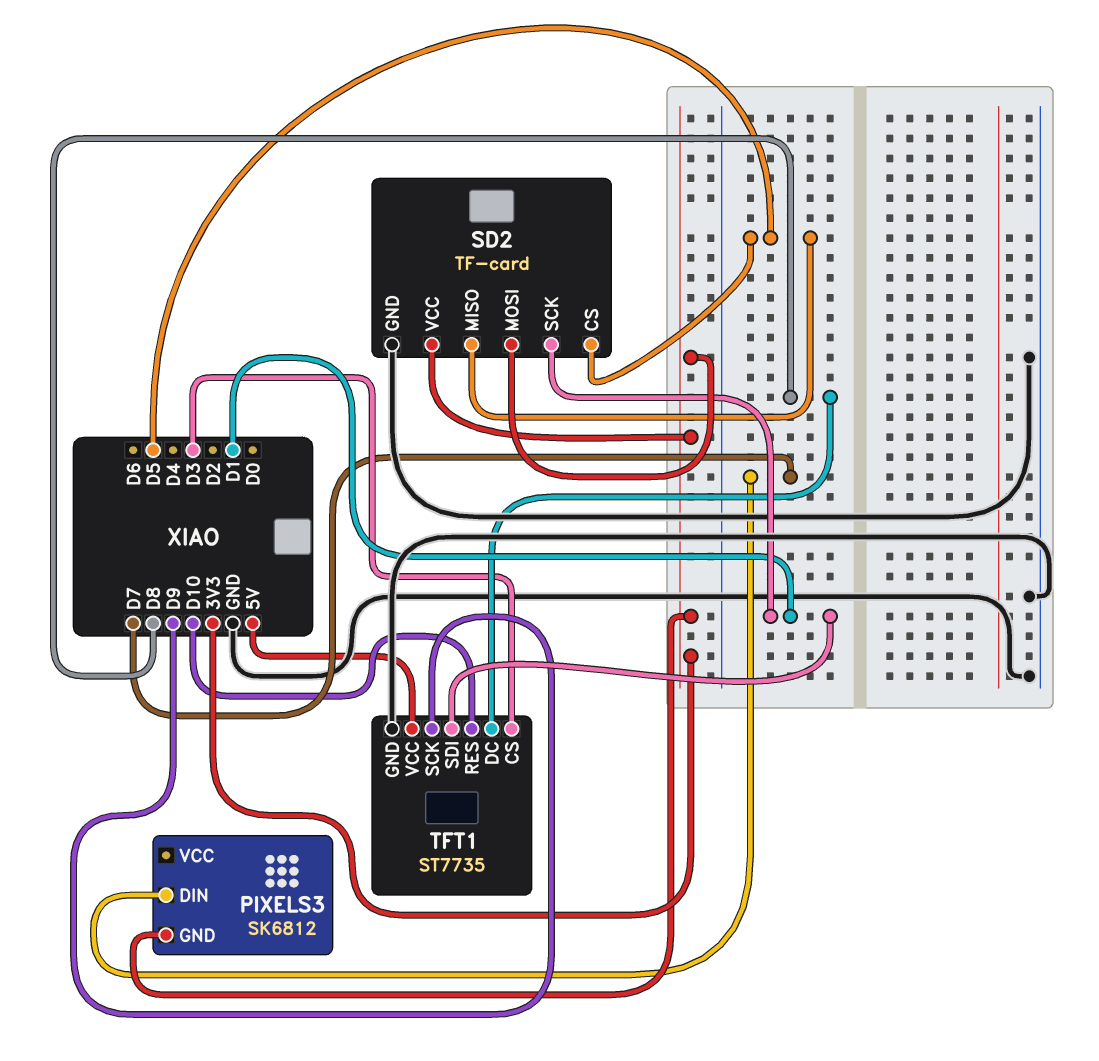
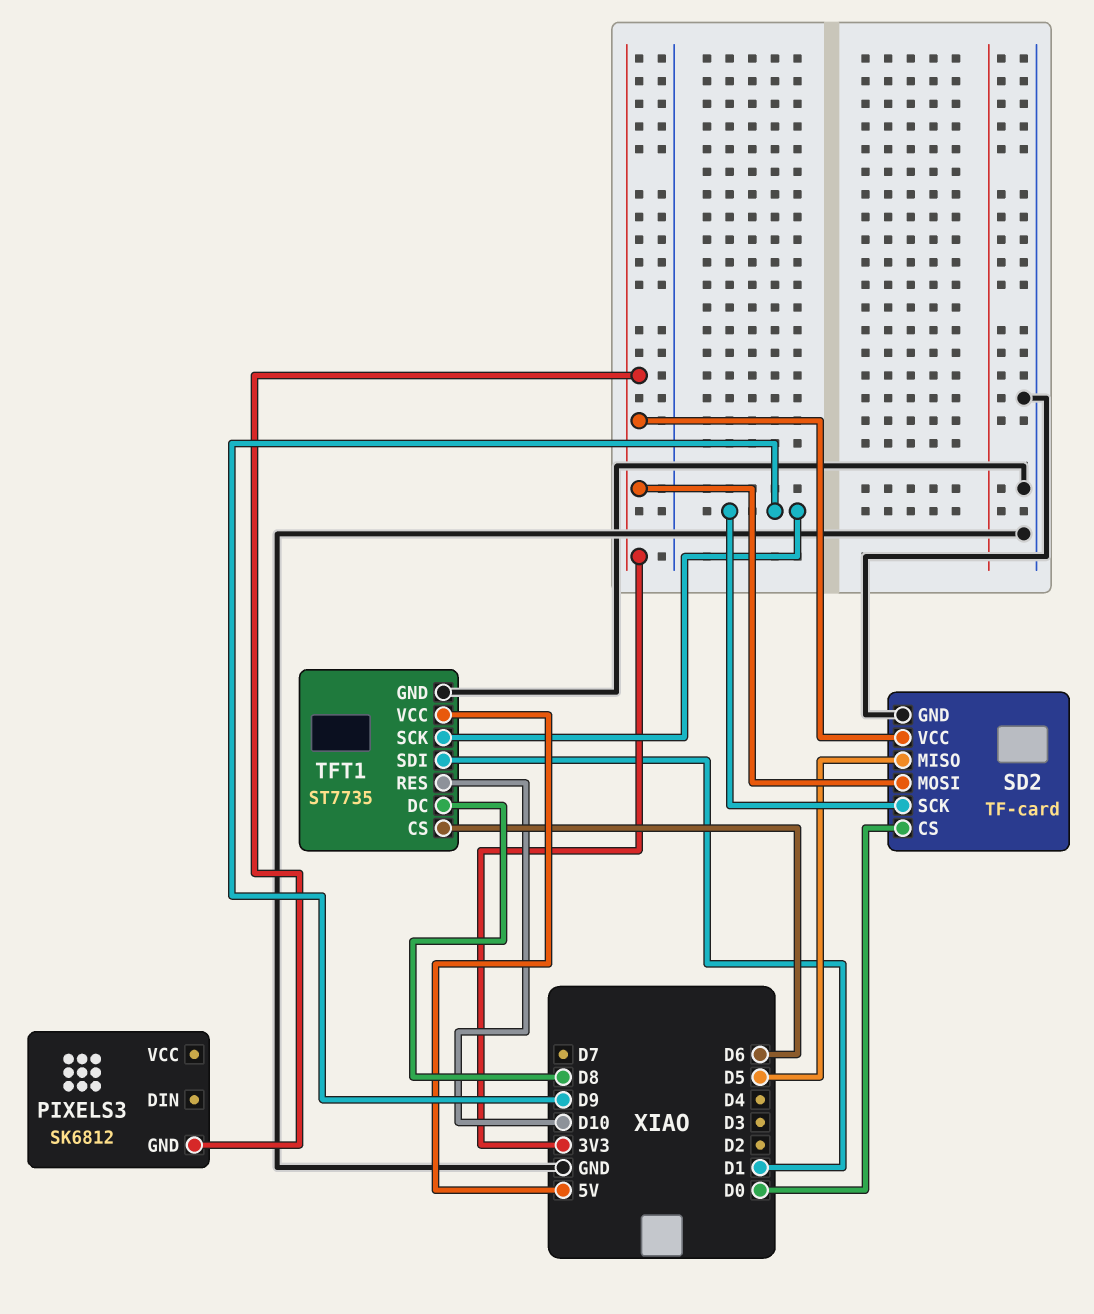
PIXELS3 pin DIN: D7 -> none
SD2 pin CS: D5 -> D0
SD2 pin SCK: D1 -> D9
TFT1 pin CS: D3 -> D6

